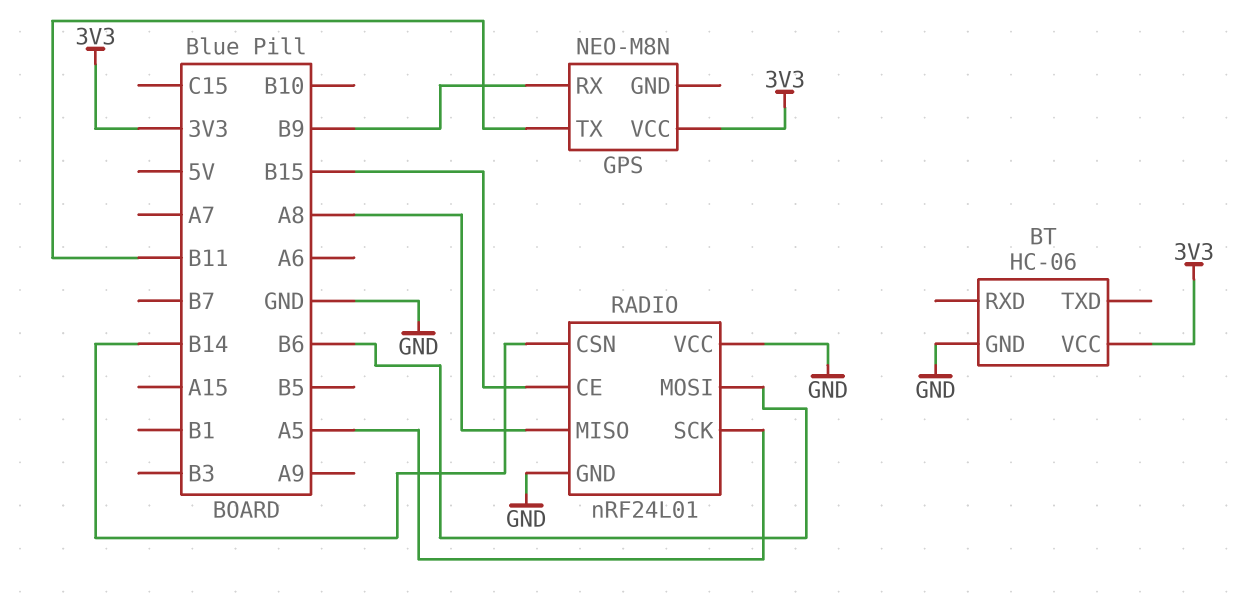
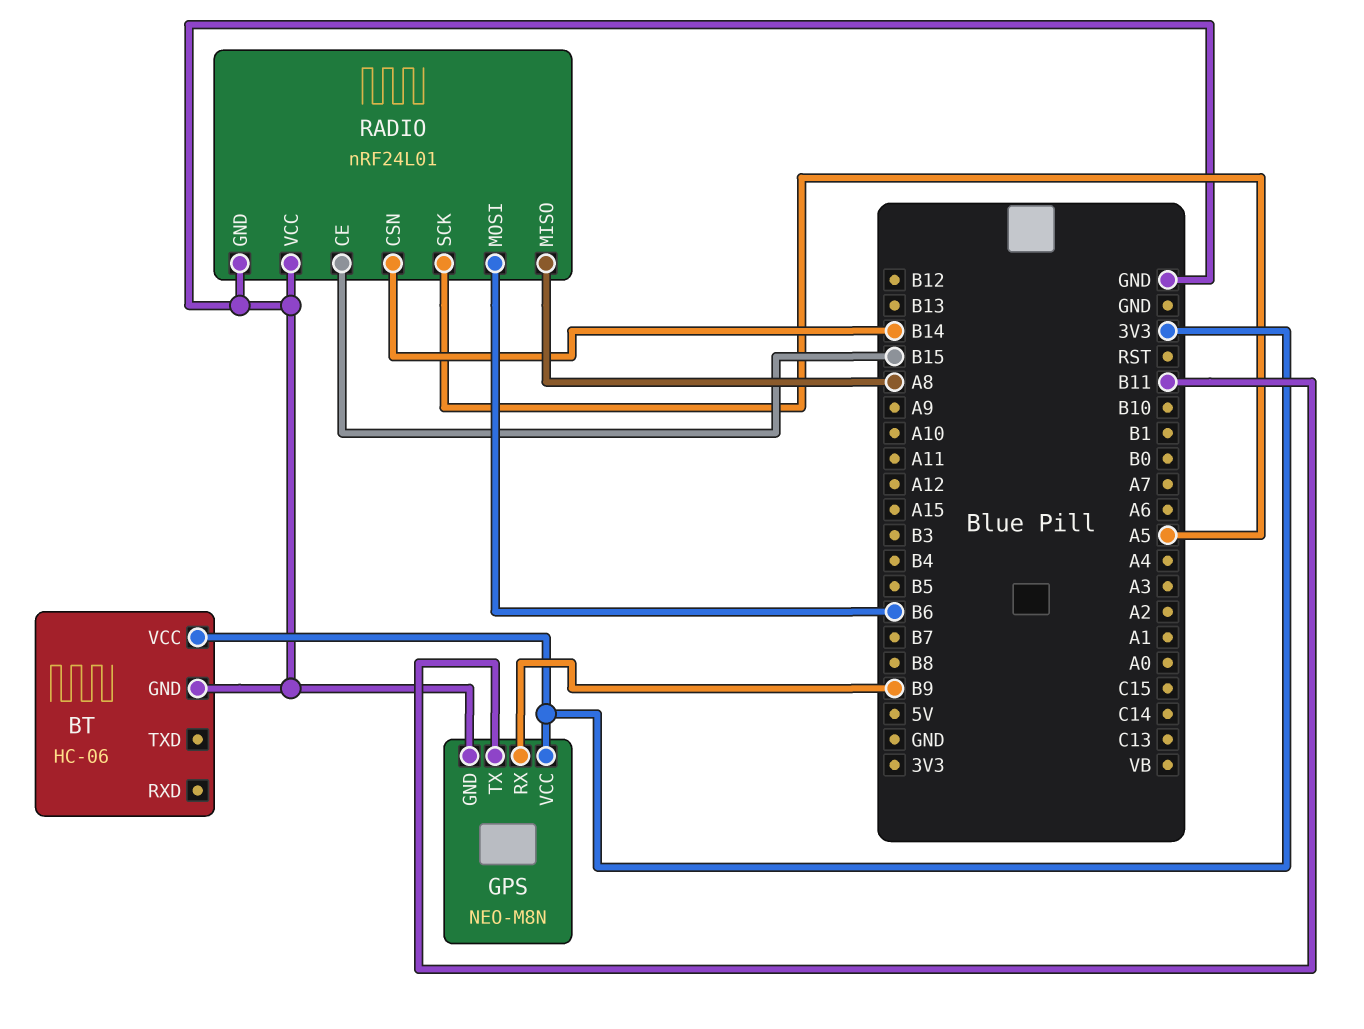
GPS pin GND: none -> GND

